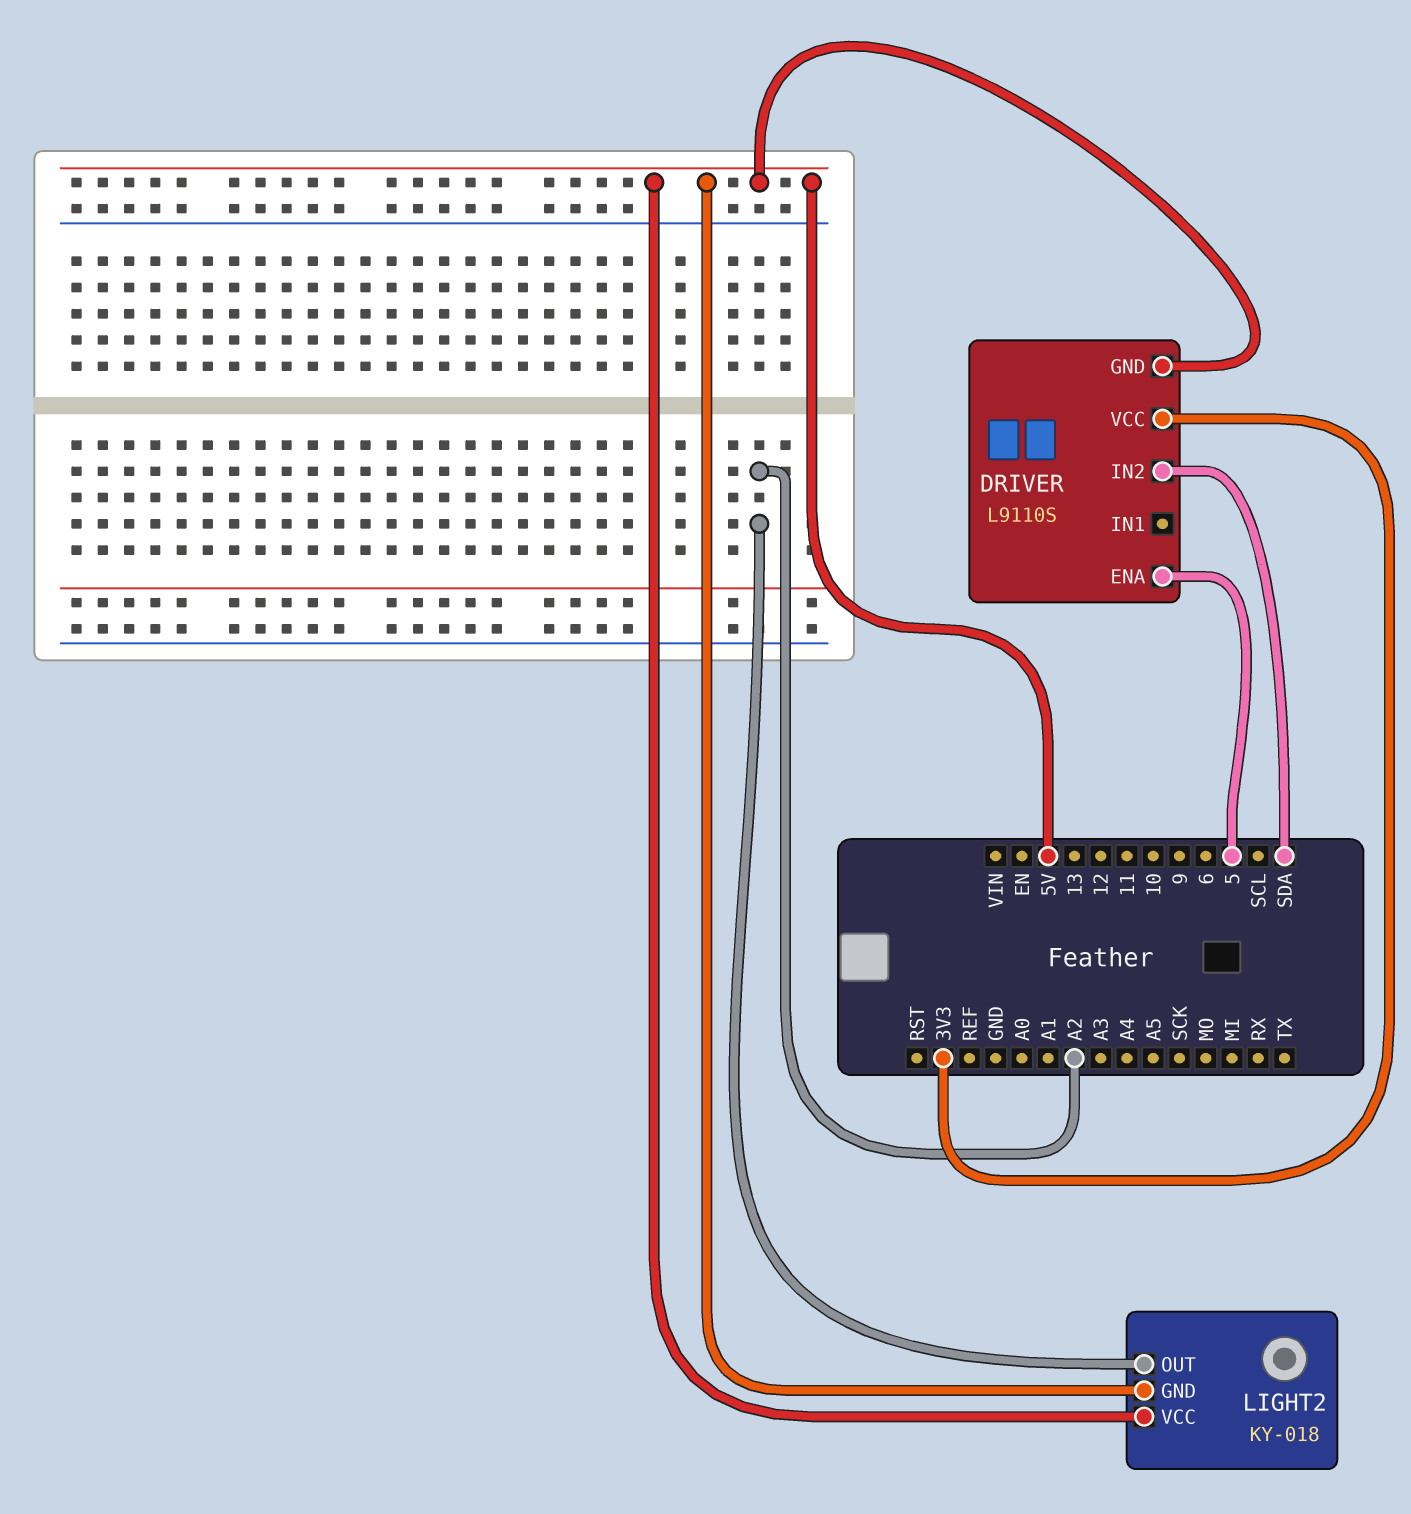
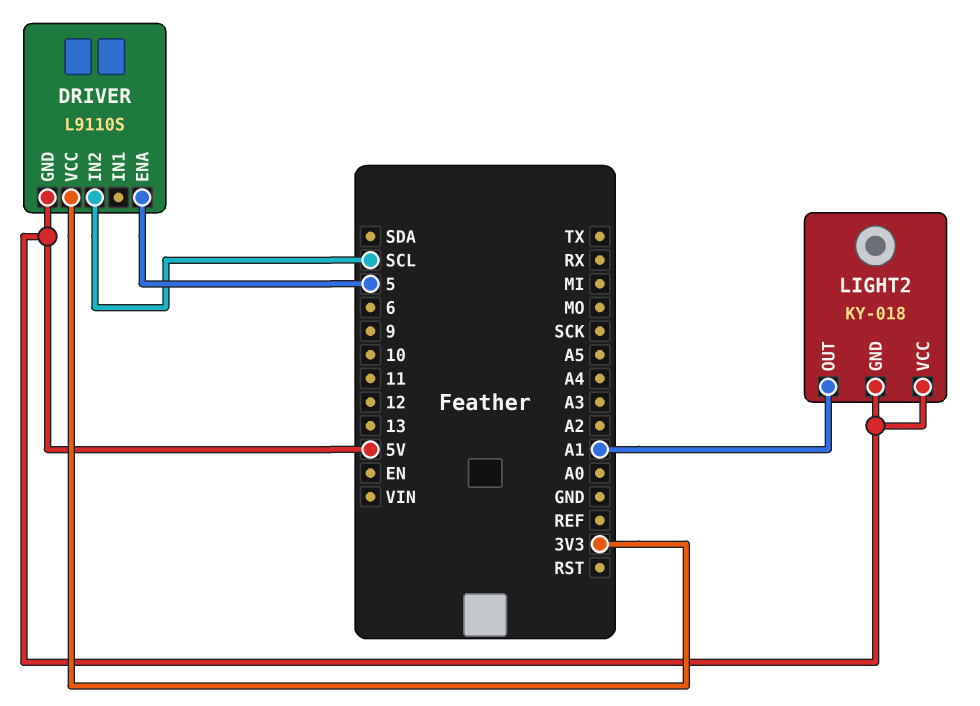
DRIVER pin IN2: SDA -> SCL
LIGHT2 pin OUT: A2 -> A1

